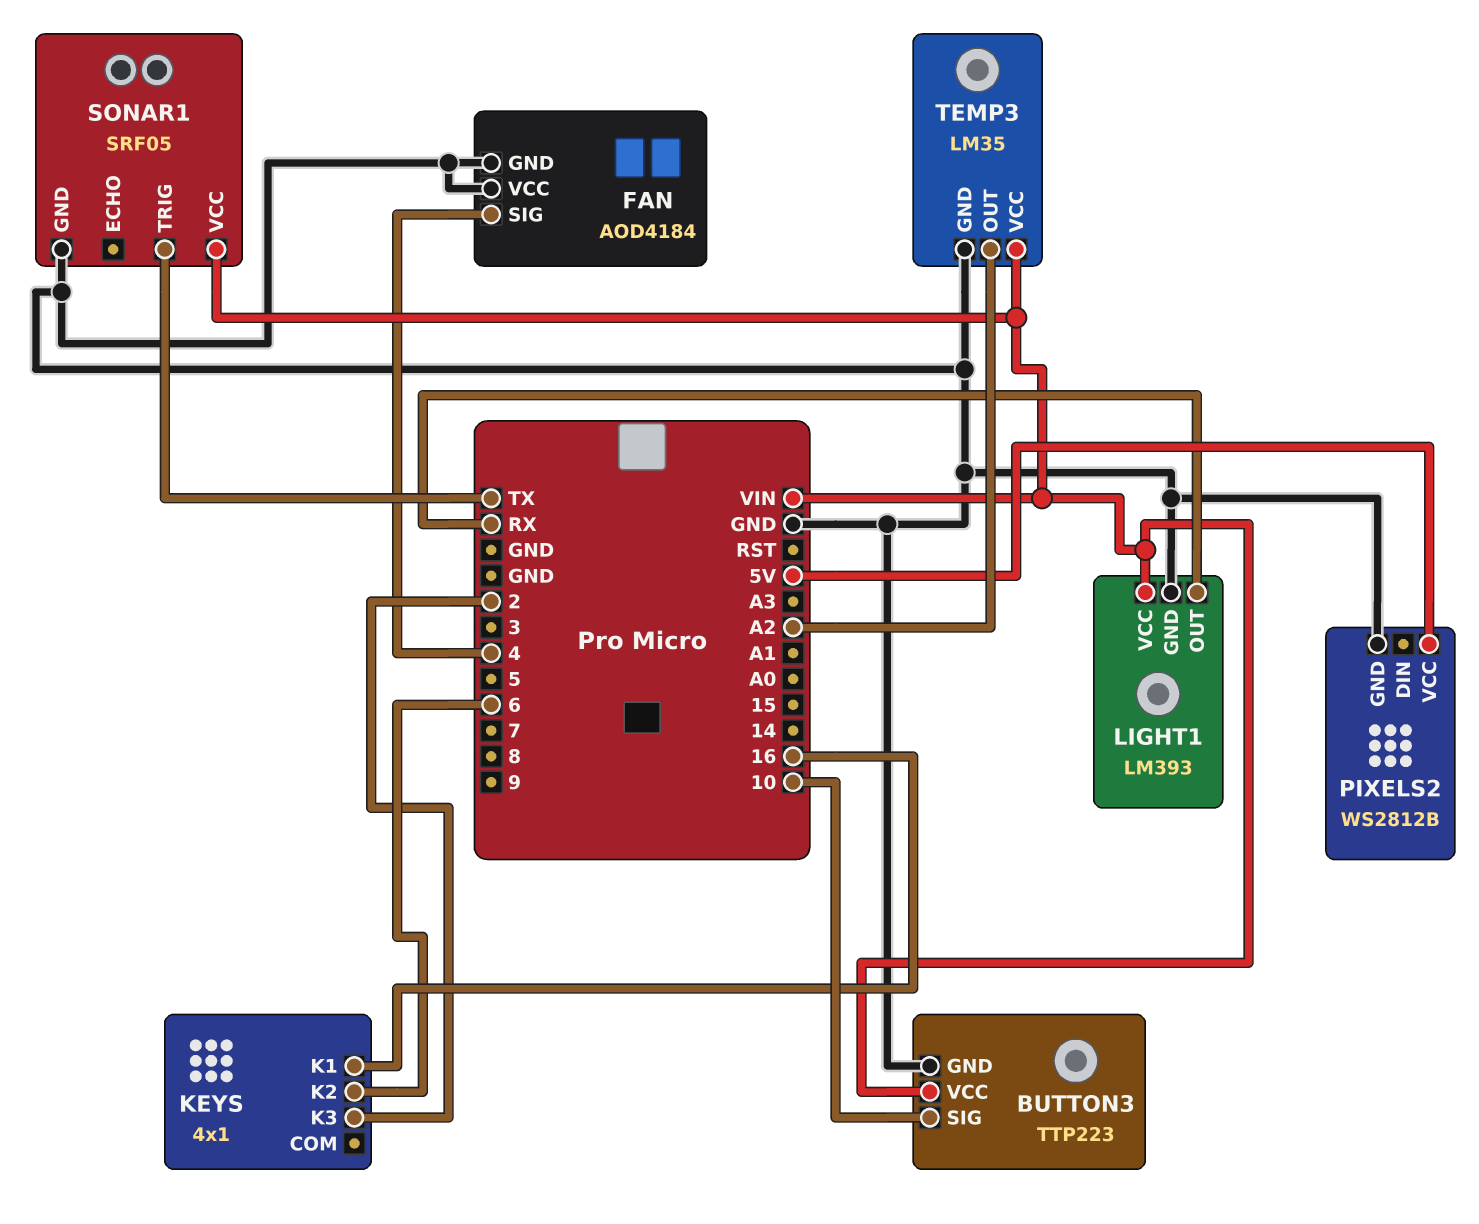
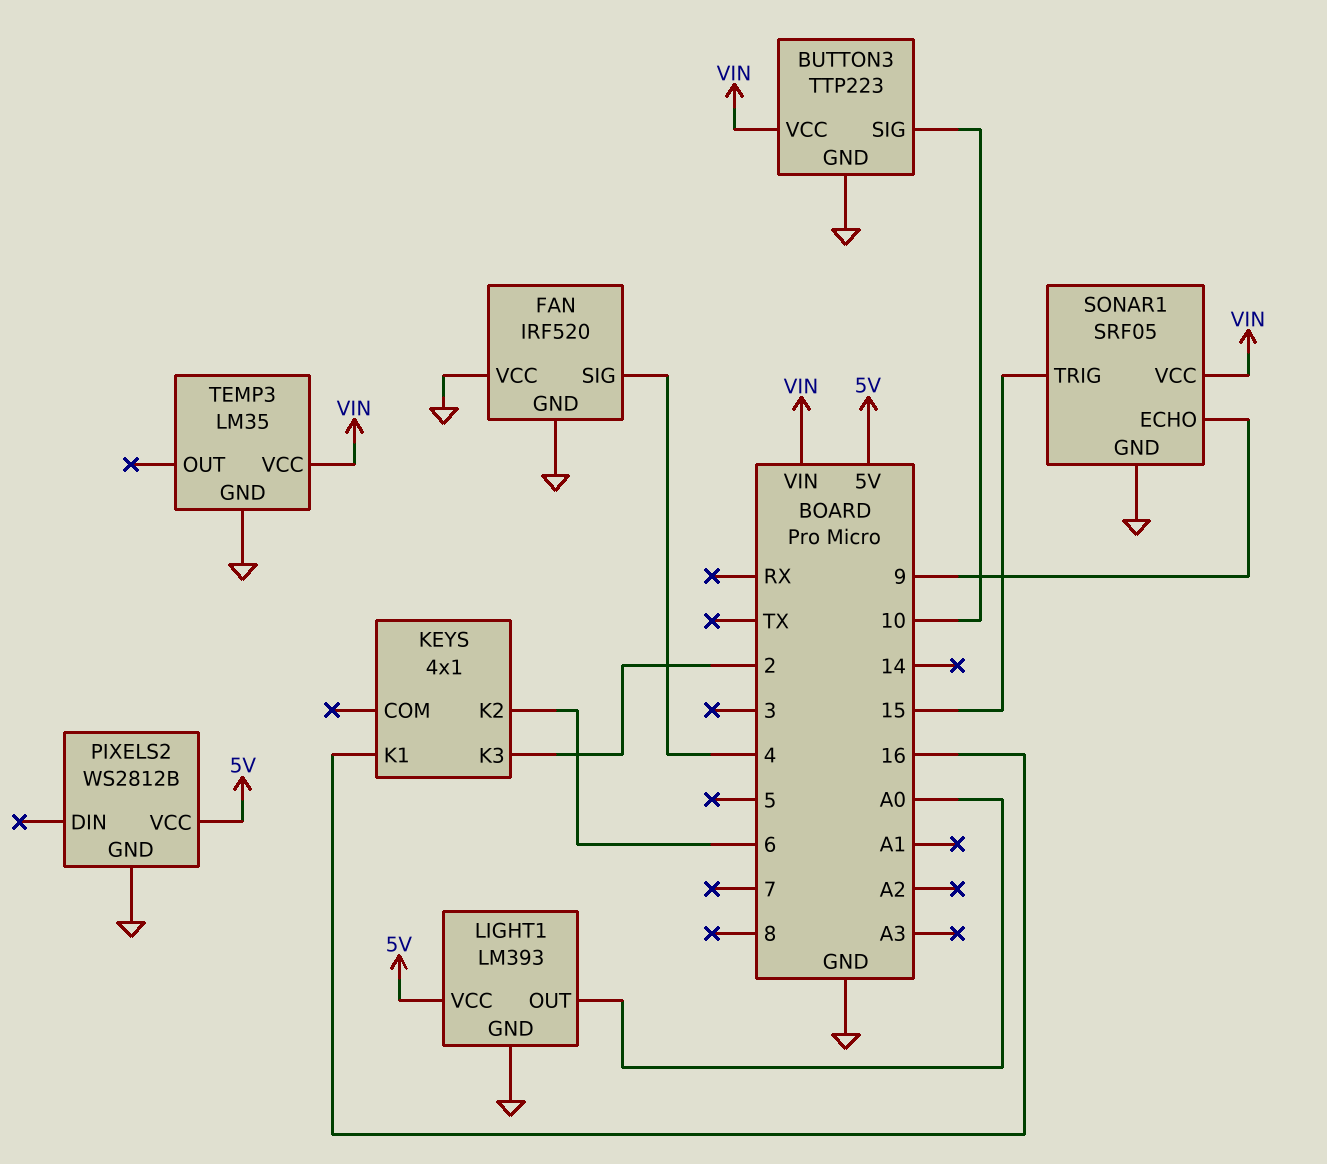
FAN: AOD4184 -> IRF520
LIGHT1 pin OUT: RX -> A0
LIGHT1 pin VCC: VIN -> 5V
SONAR1 pin ECHO: none -> 9
SONAR1 pin TRIG: TX -> 15
TEMP3 pin OUT: A2 -> none

